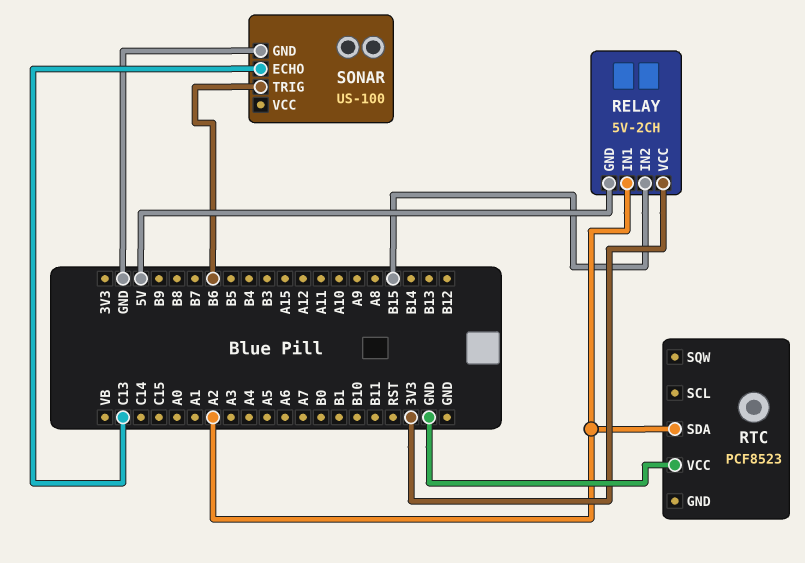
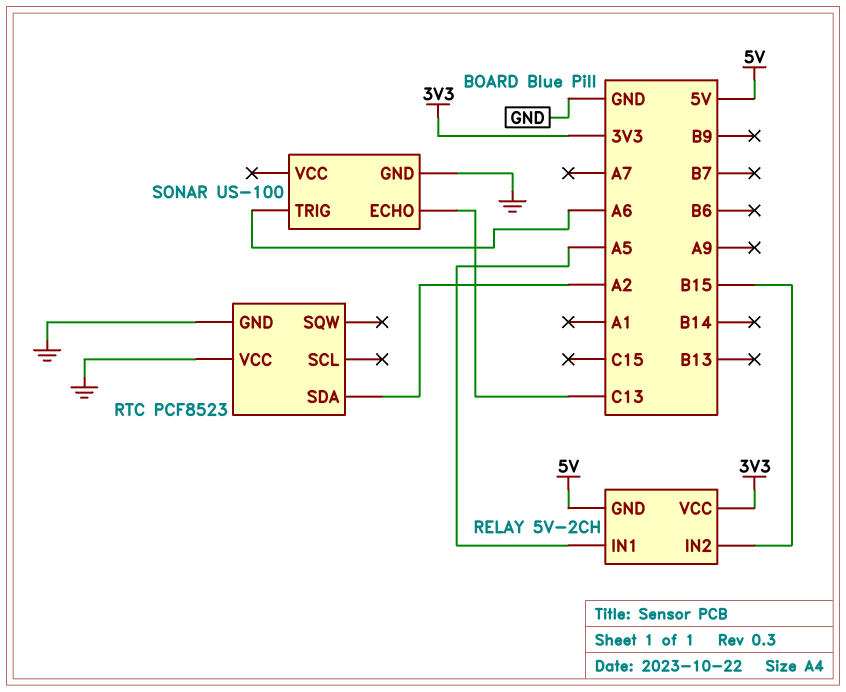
RELAY pin IN1: A2 -> A5
RTC pin GND: none -> GND
SONAR pin TRIG: B6 -> A6

